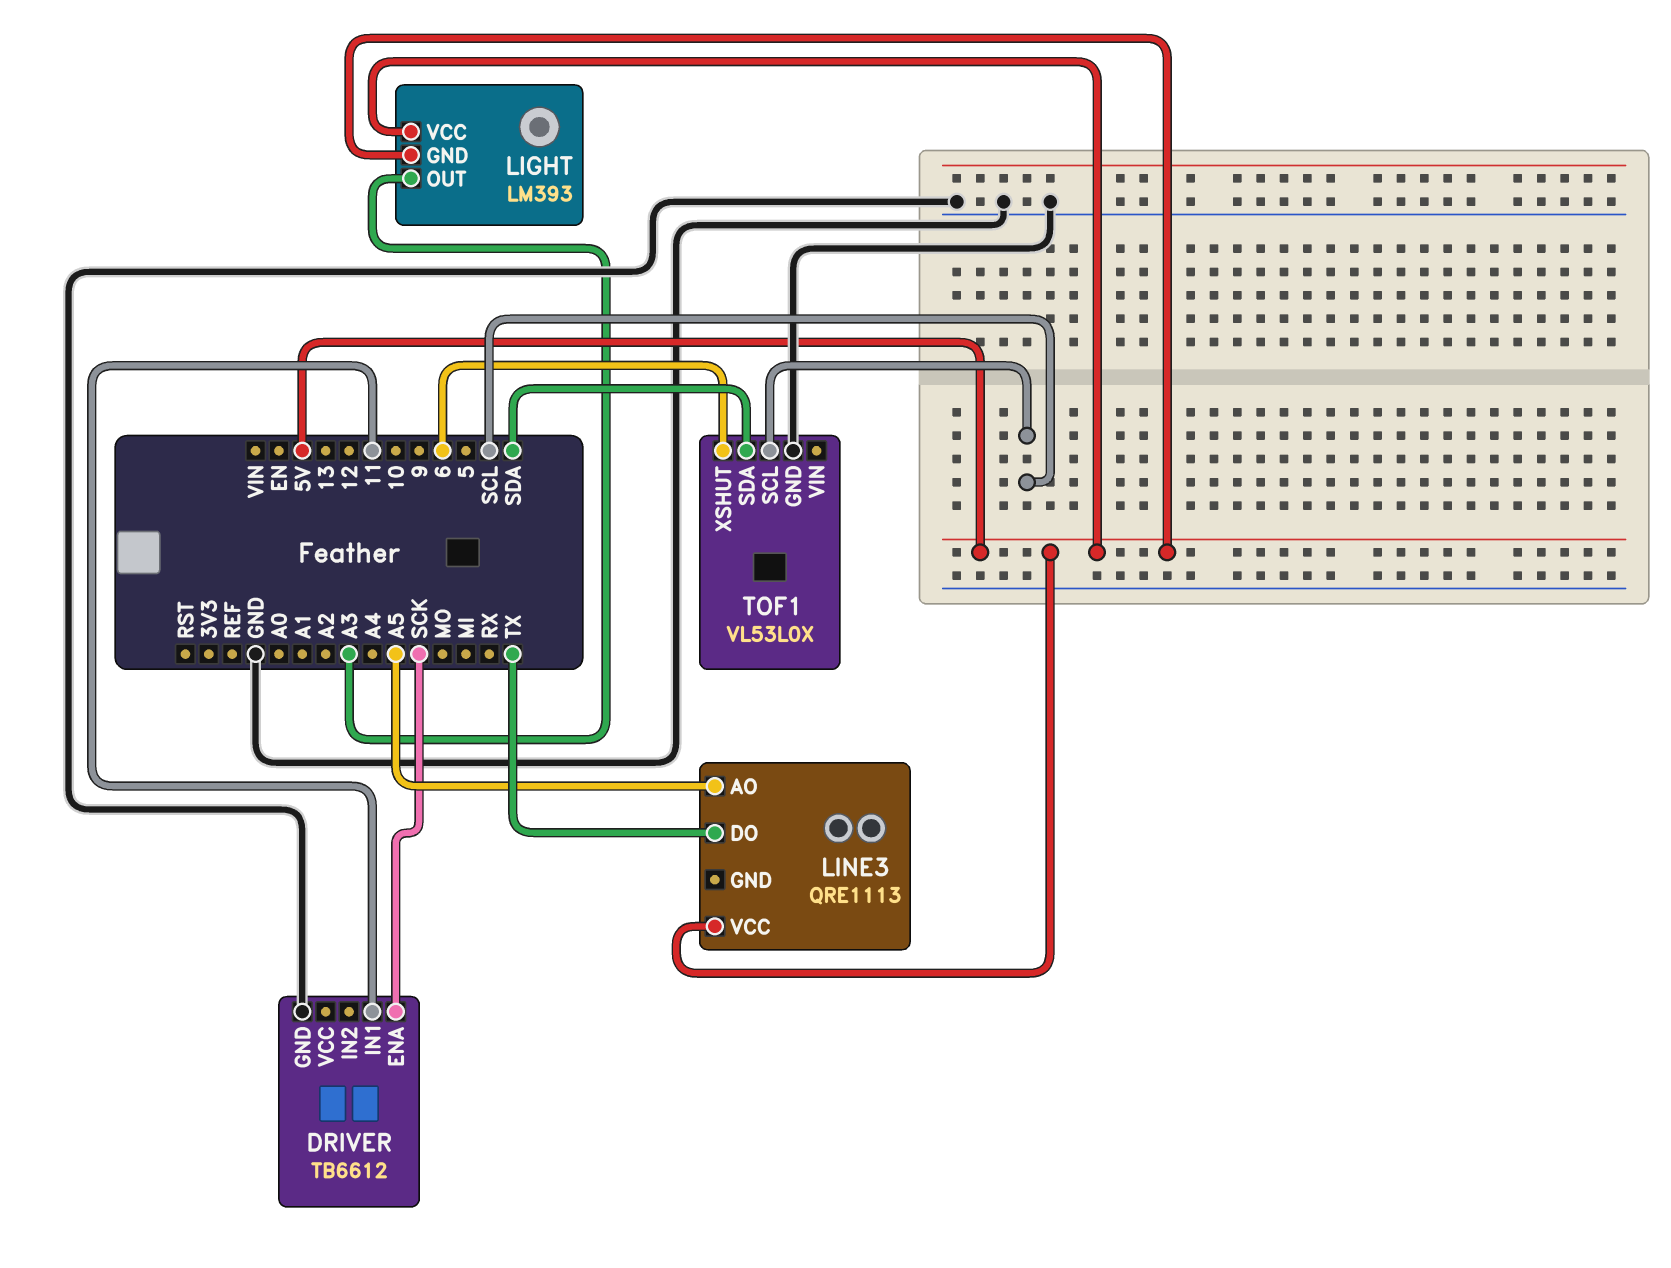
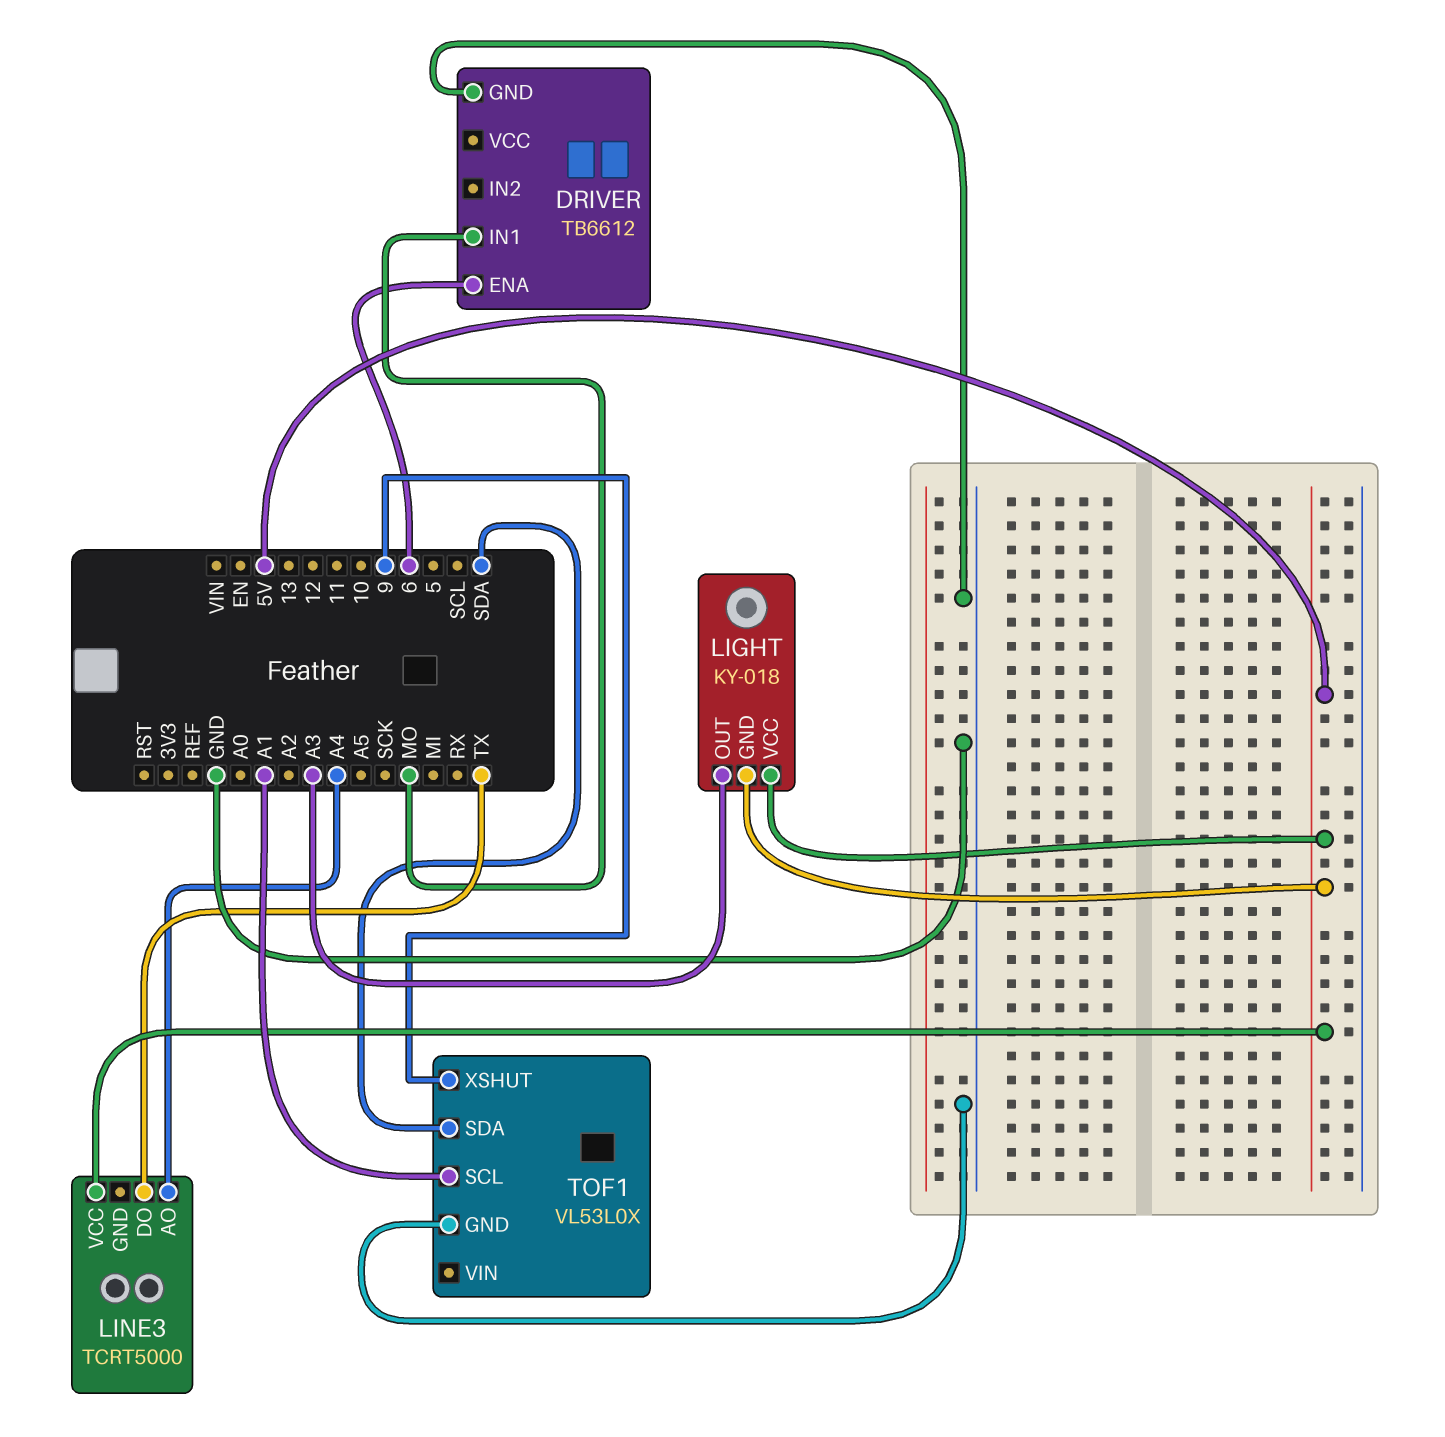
DRIVER pin ENA: SCK -> 6
DRIVER pin IN1: 11 -> MO
LIGHT: LM393 -> KY-018
LINE3: QRE1113 -> TCRT5000
LINE3 pin AO: A5 -> A4
TOF1 pin SCL: SCL -> A1
TOF1 pin XSHUT: 6 -> 9

